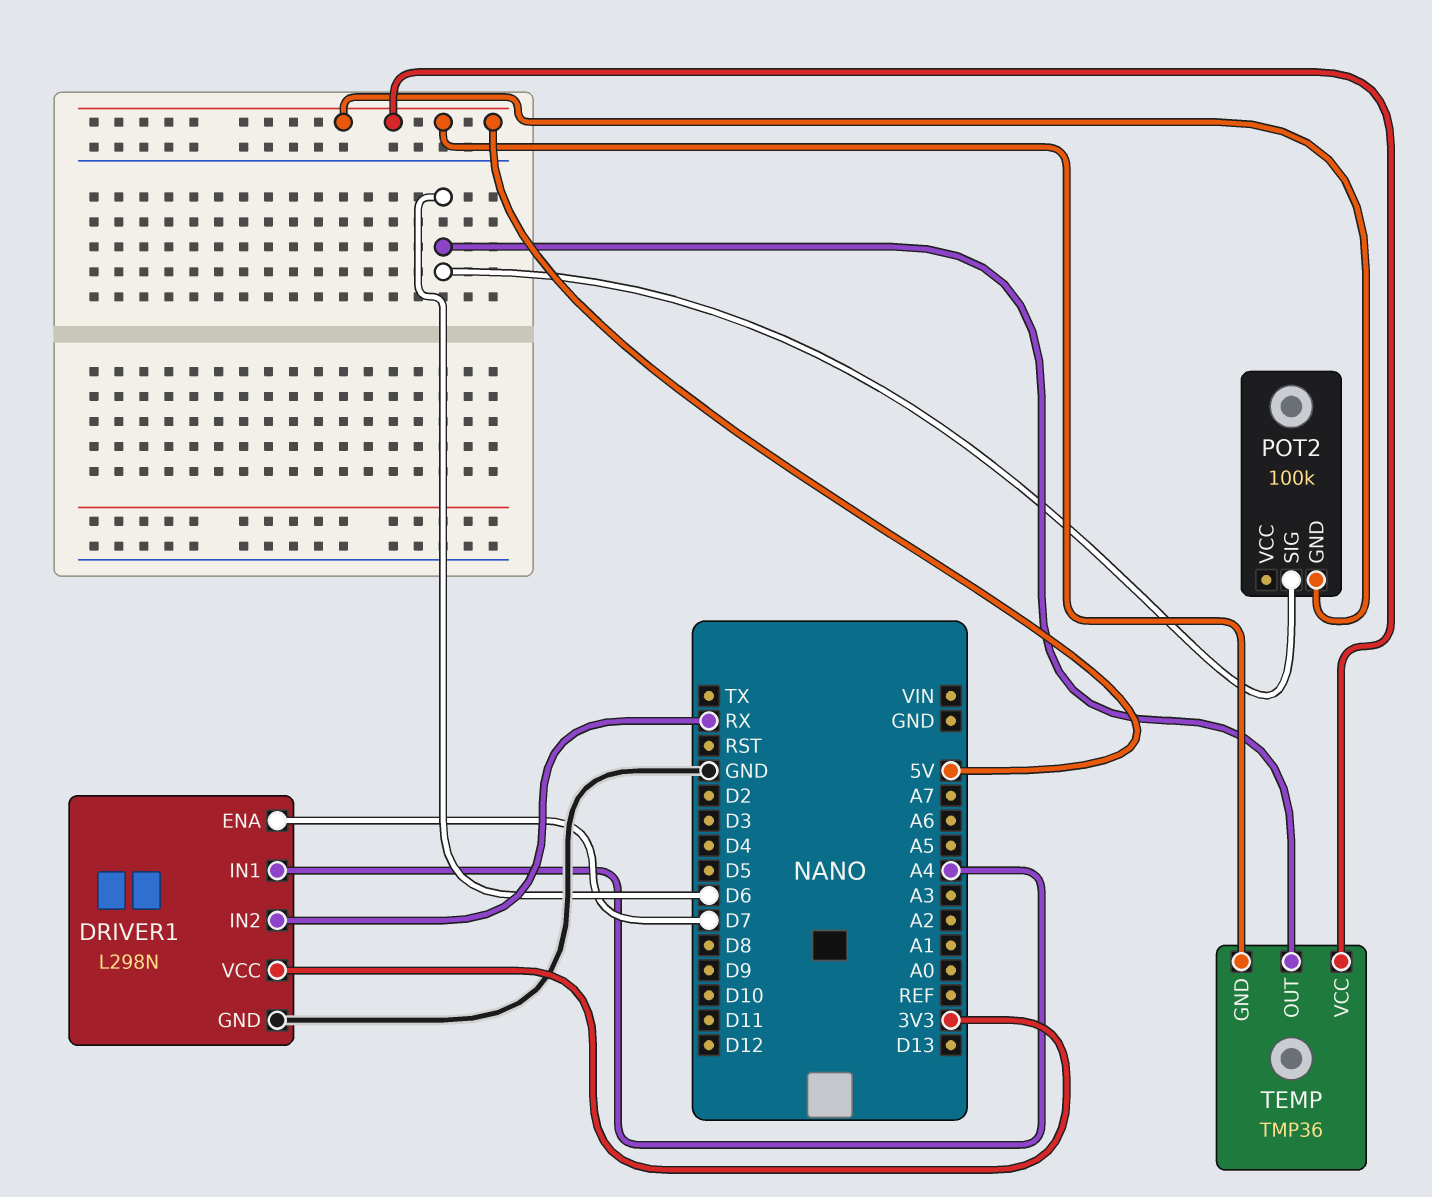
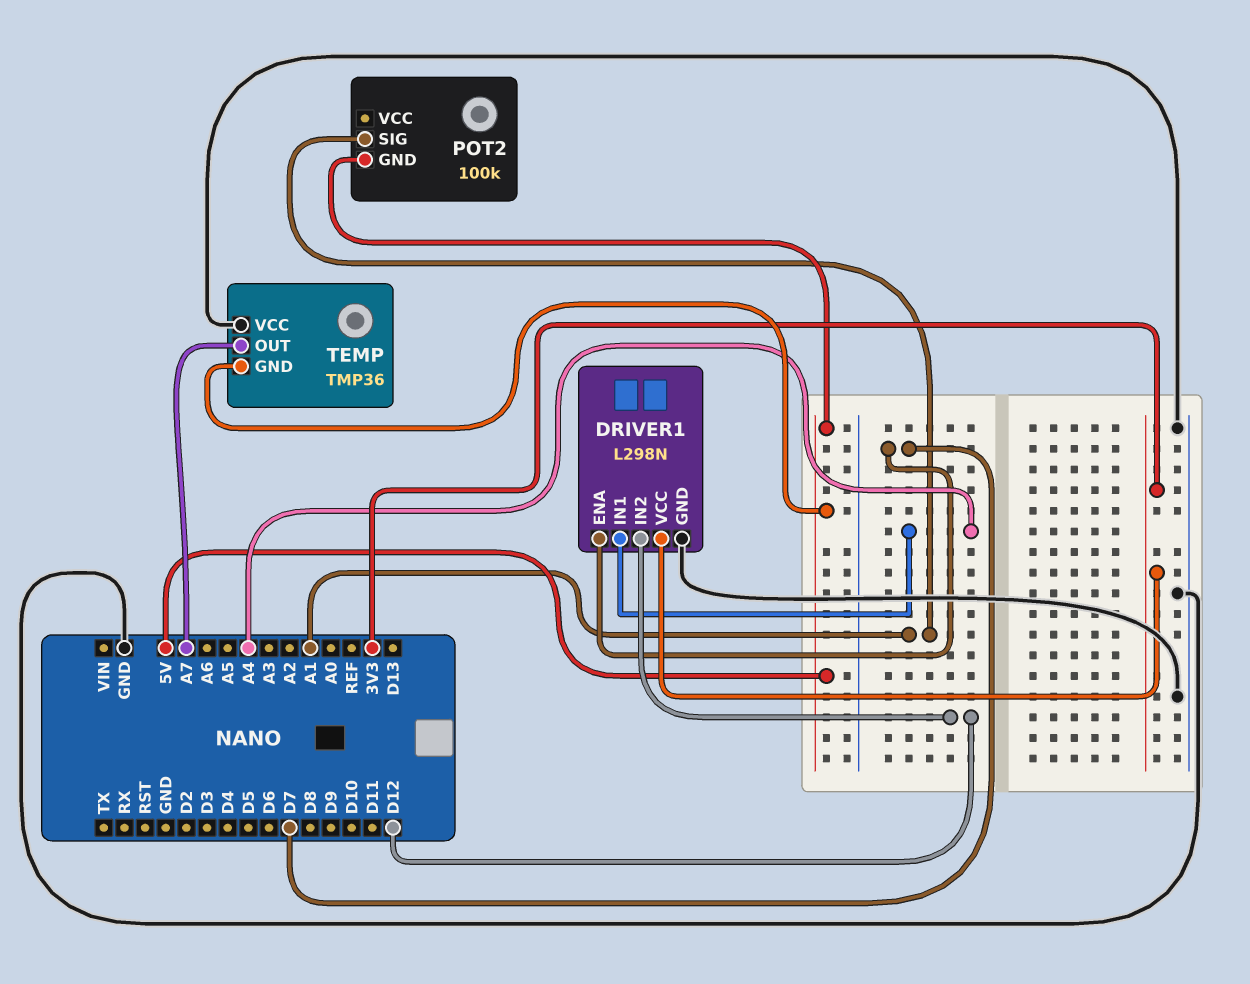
DRIVER1 pin IN2: RX -> D12
POT2 pin SIG: D6 -> A1
TEMP pin OUT: D6 -> A7
TEMP pin VCC: 5V -> GND

